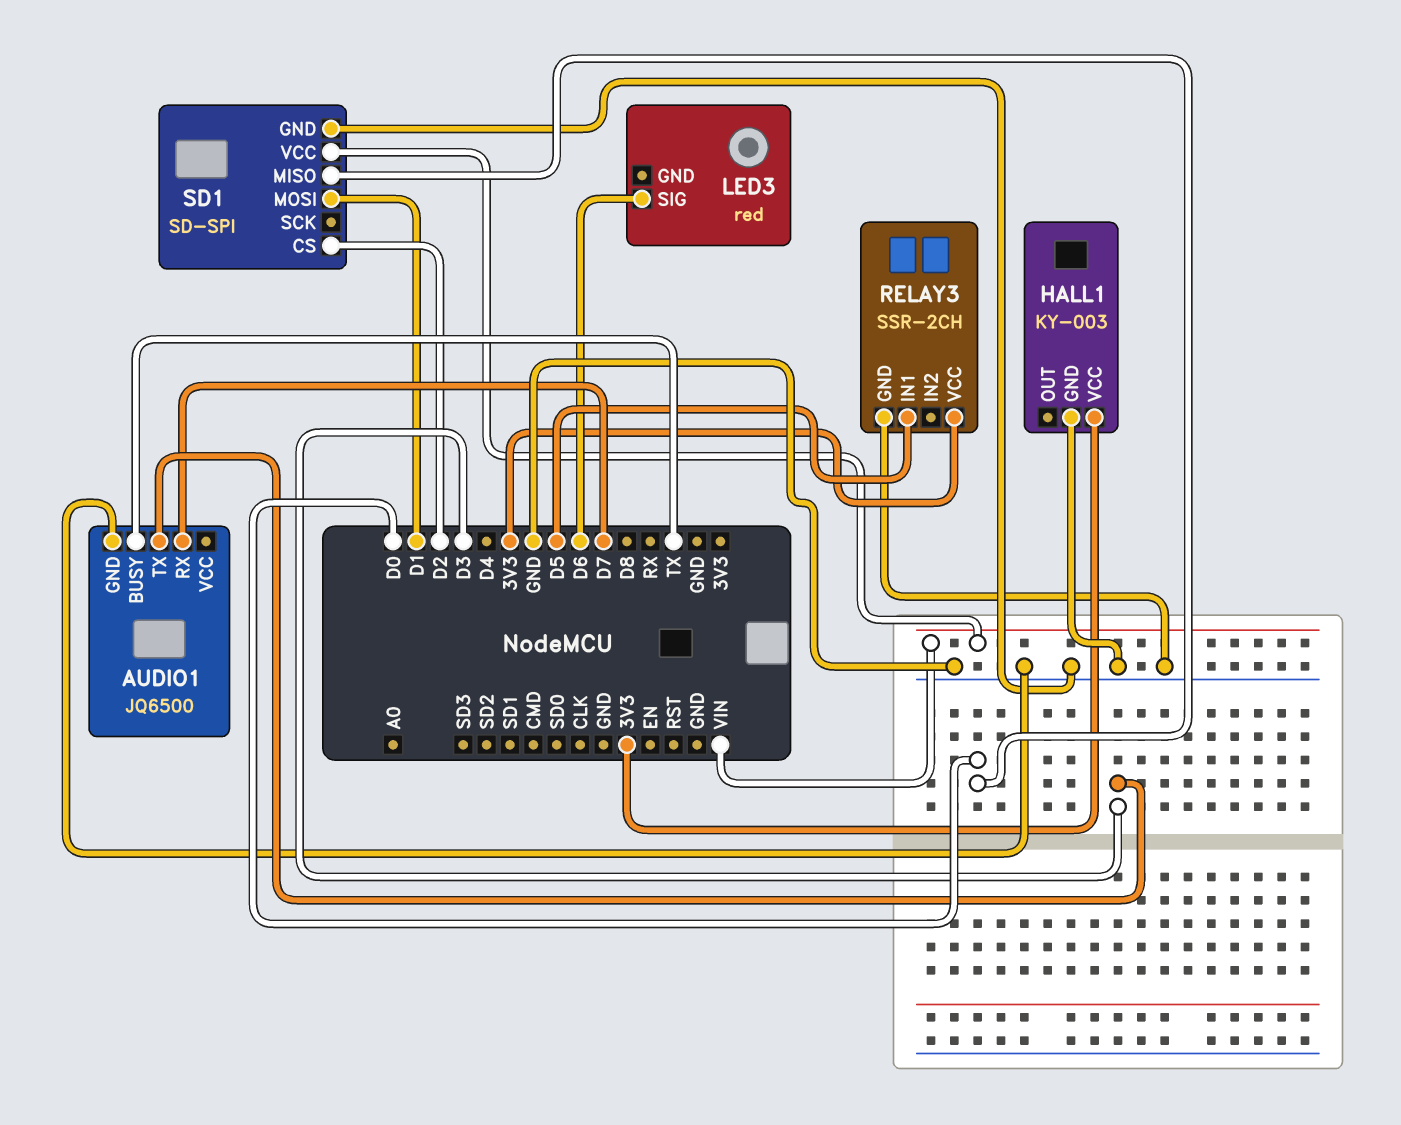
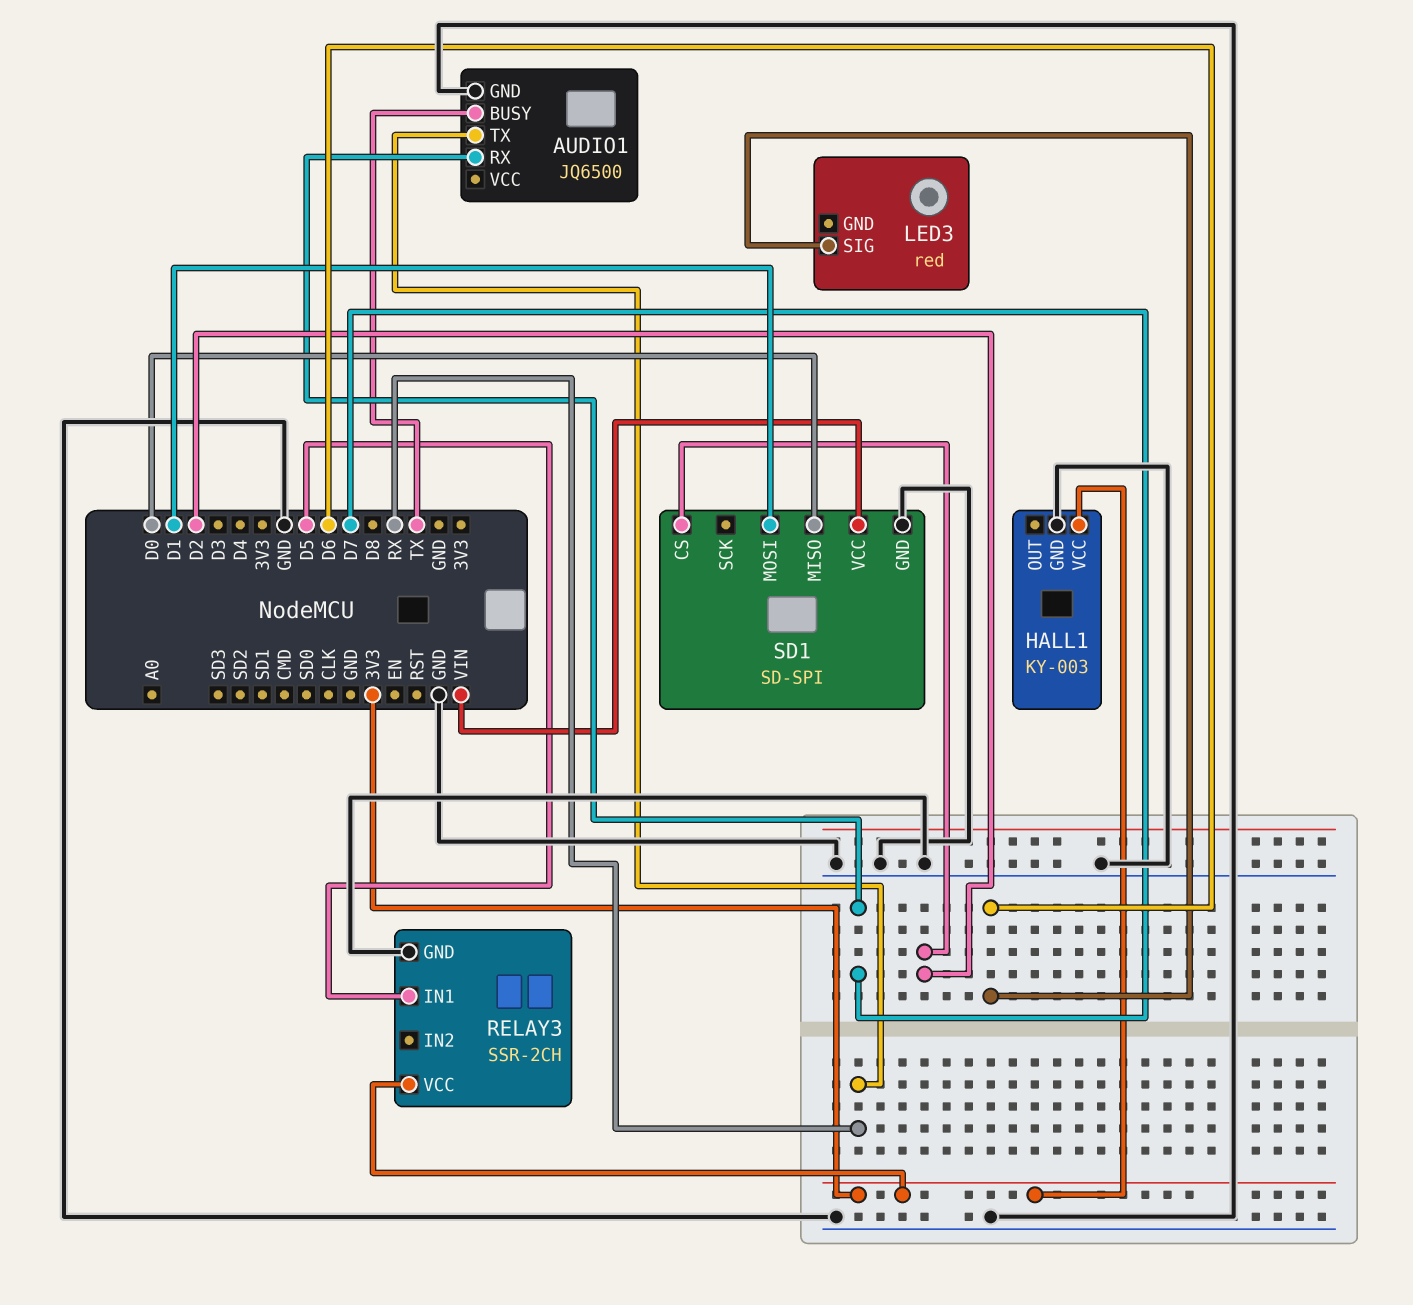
AUDIO1 pin TX: D3 -> RX

